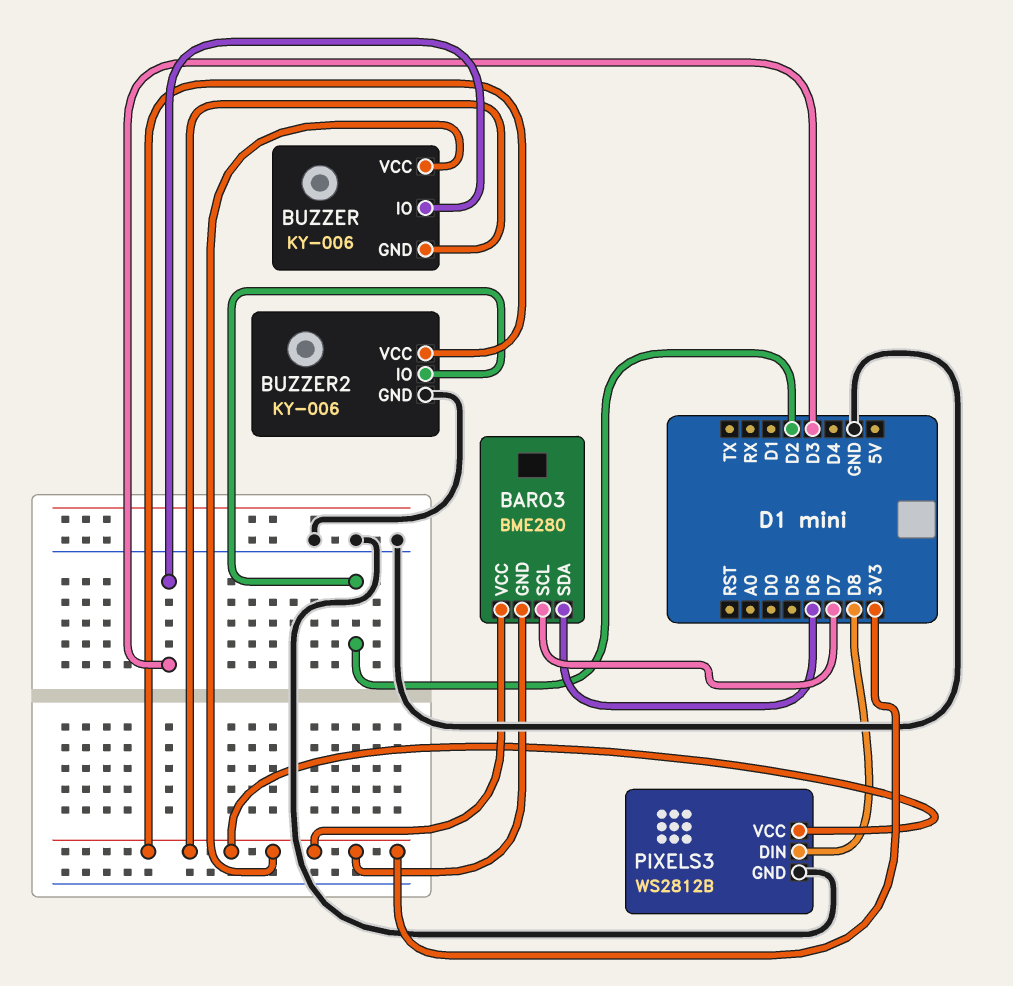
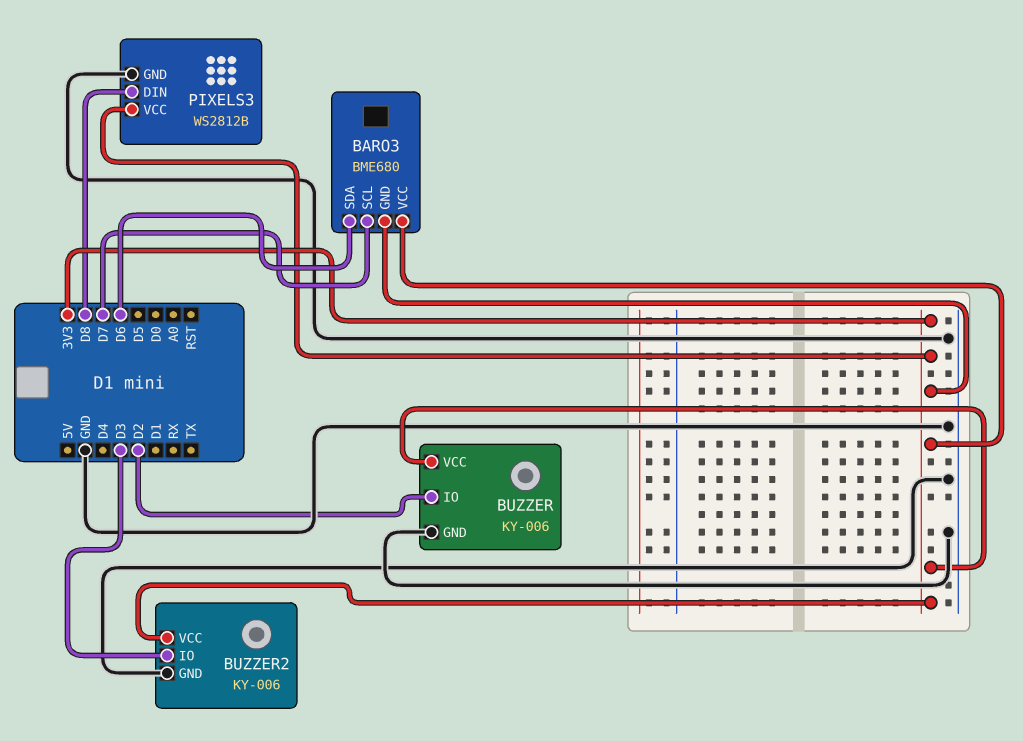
BARO3: BME280 -> BME680
BUZZER pin GND: 3V3 -> GND
BUZZER pin IO: D3 -> D2
BUZZER2 pin IO: D2 -> D3

